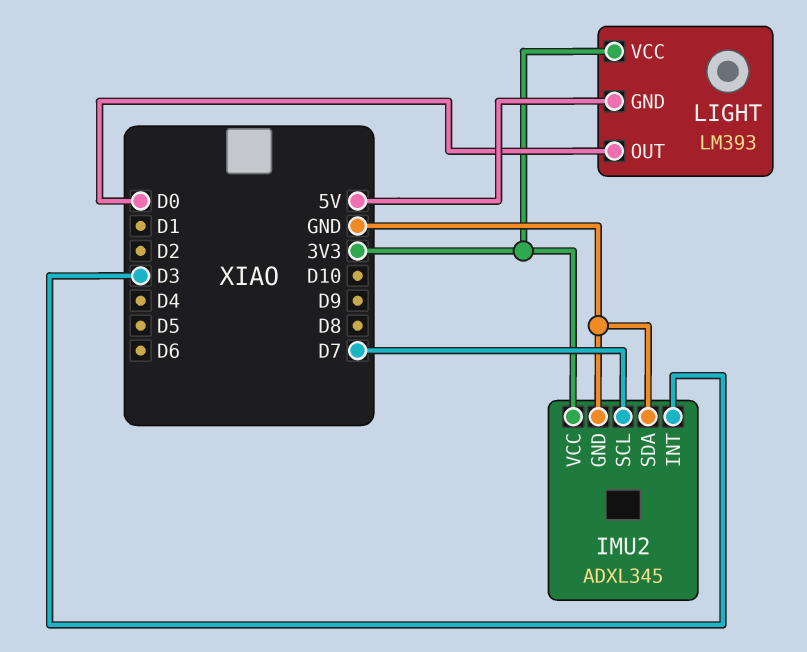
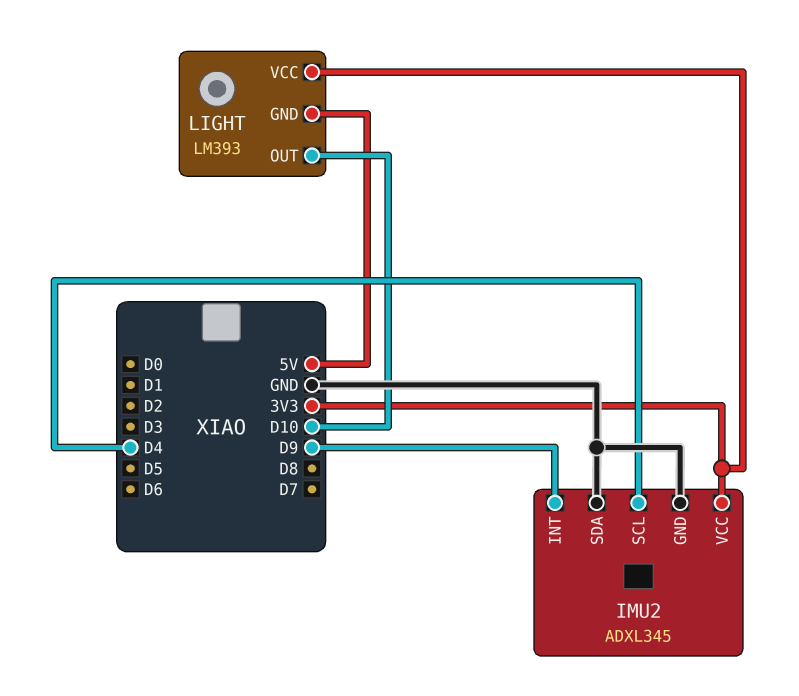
IMU2 pin INT: D3 -> D9
IMU2 pin SCL: D7 -> D4
LIGHT pin OUT: D0 -> D10

